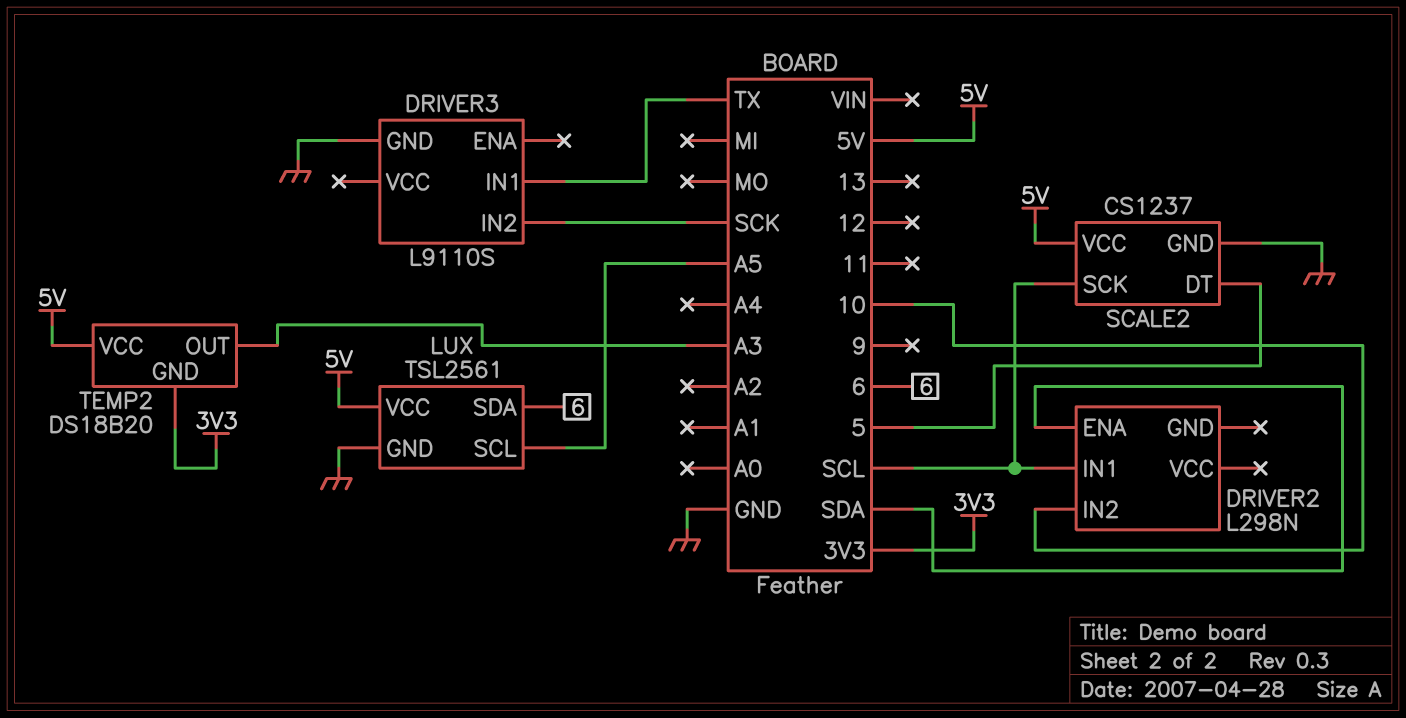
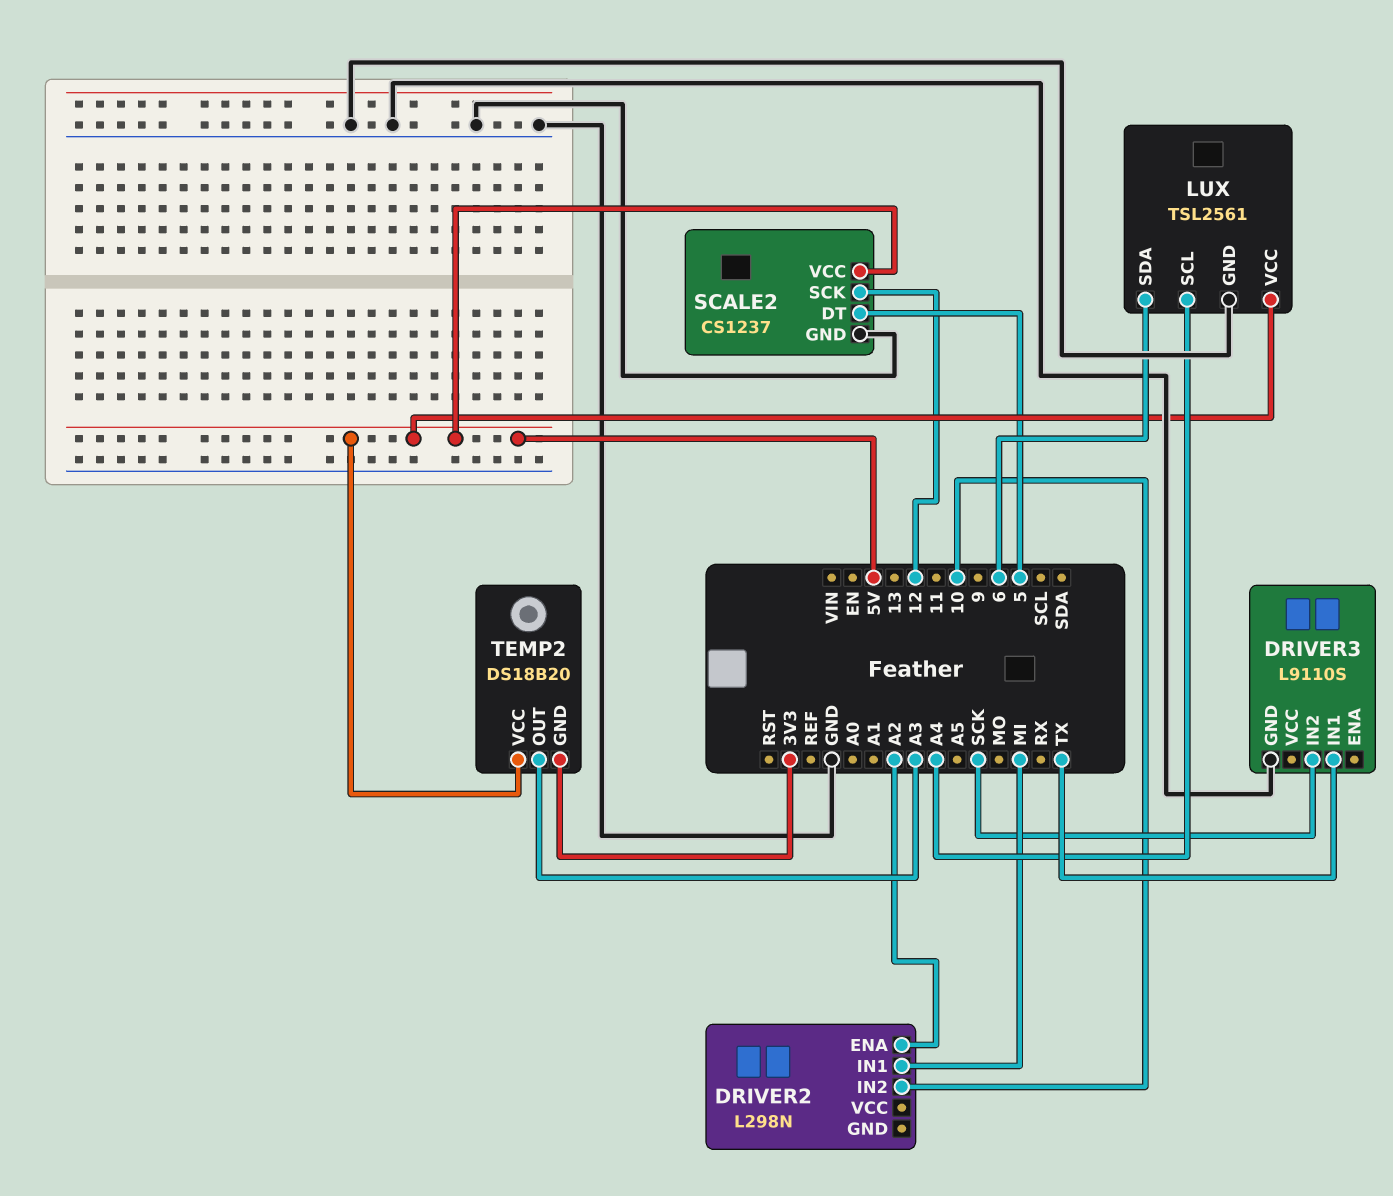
DRIVER2 pin ENA: SDA -> A2
DRIVER2 pin IN1: SCL -> MI
LUX pin SCL: A5 -> A4
SCALE2 pin SCK: SCL -> 12

